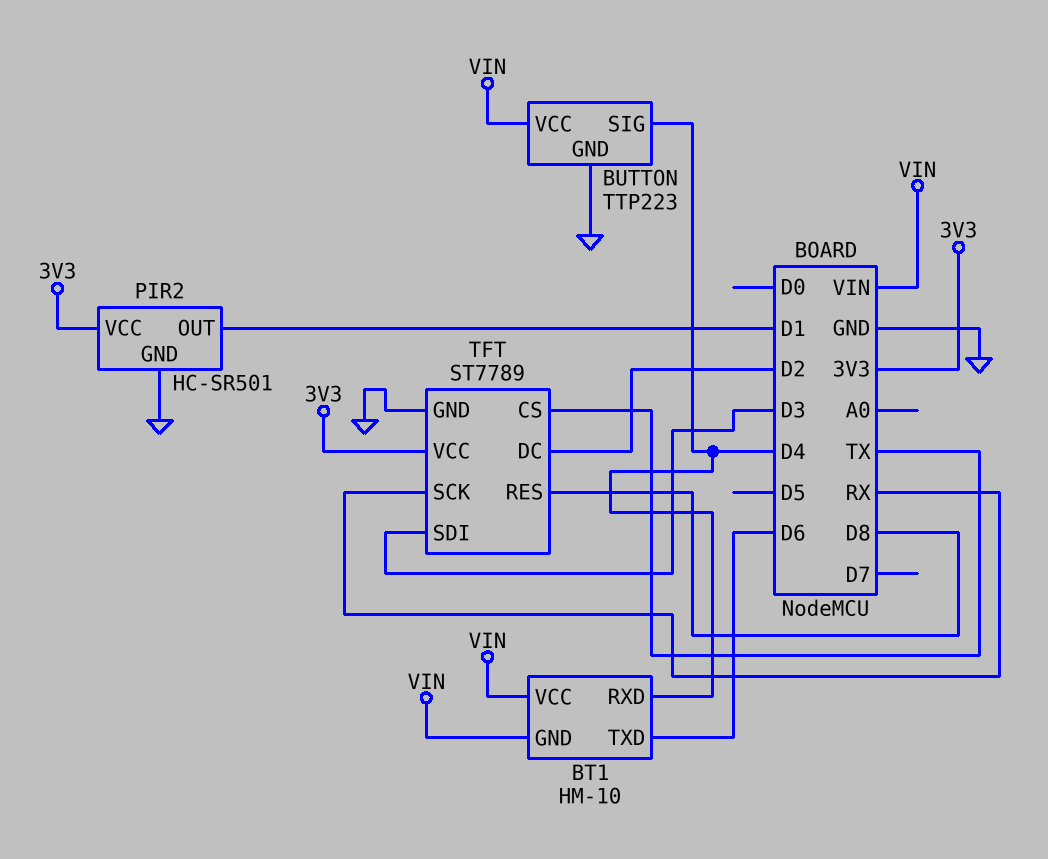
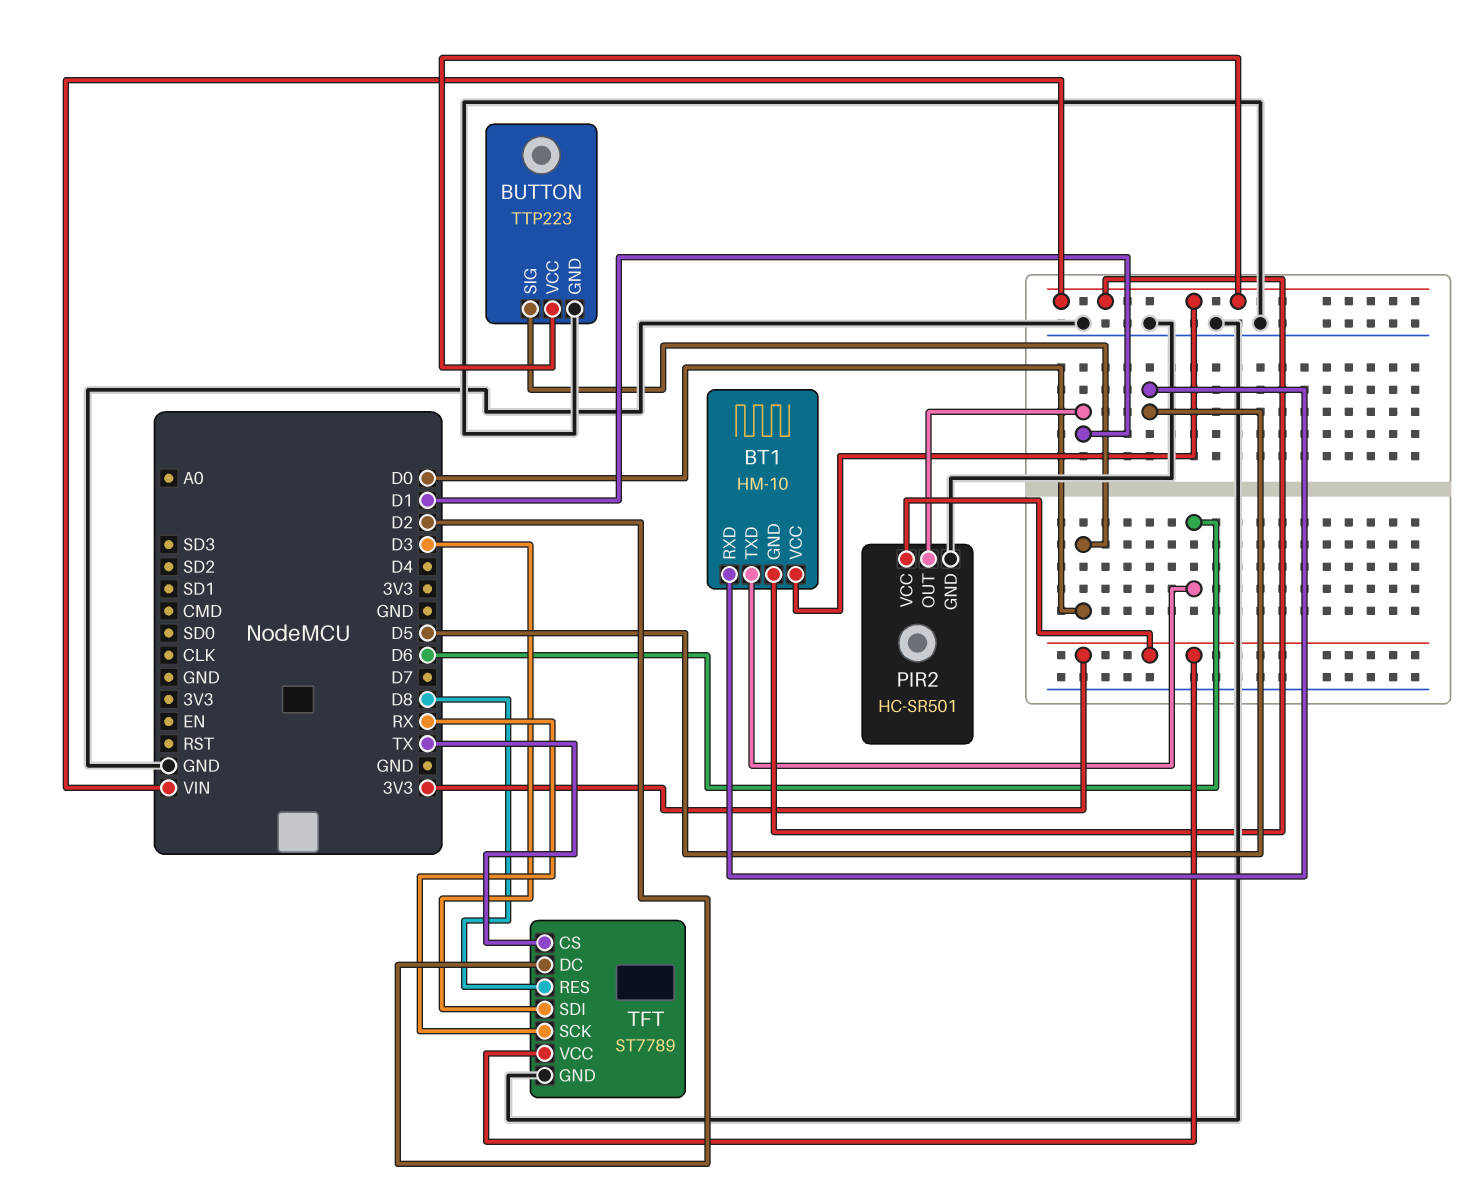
BT1 pin RXD: D4 -> D5
BUTTON pin SIG: D4 -> D0

